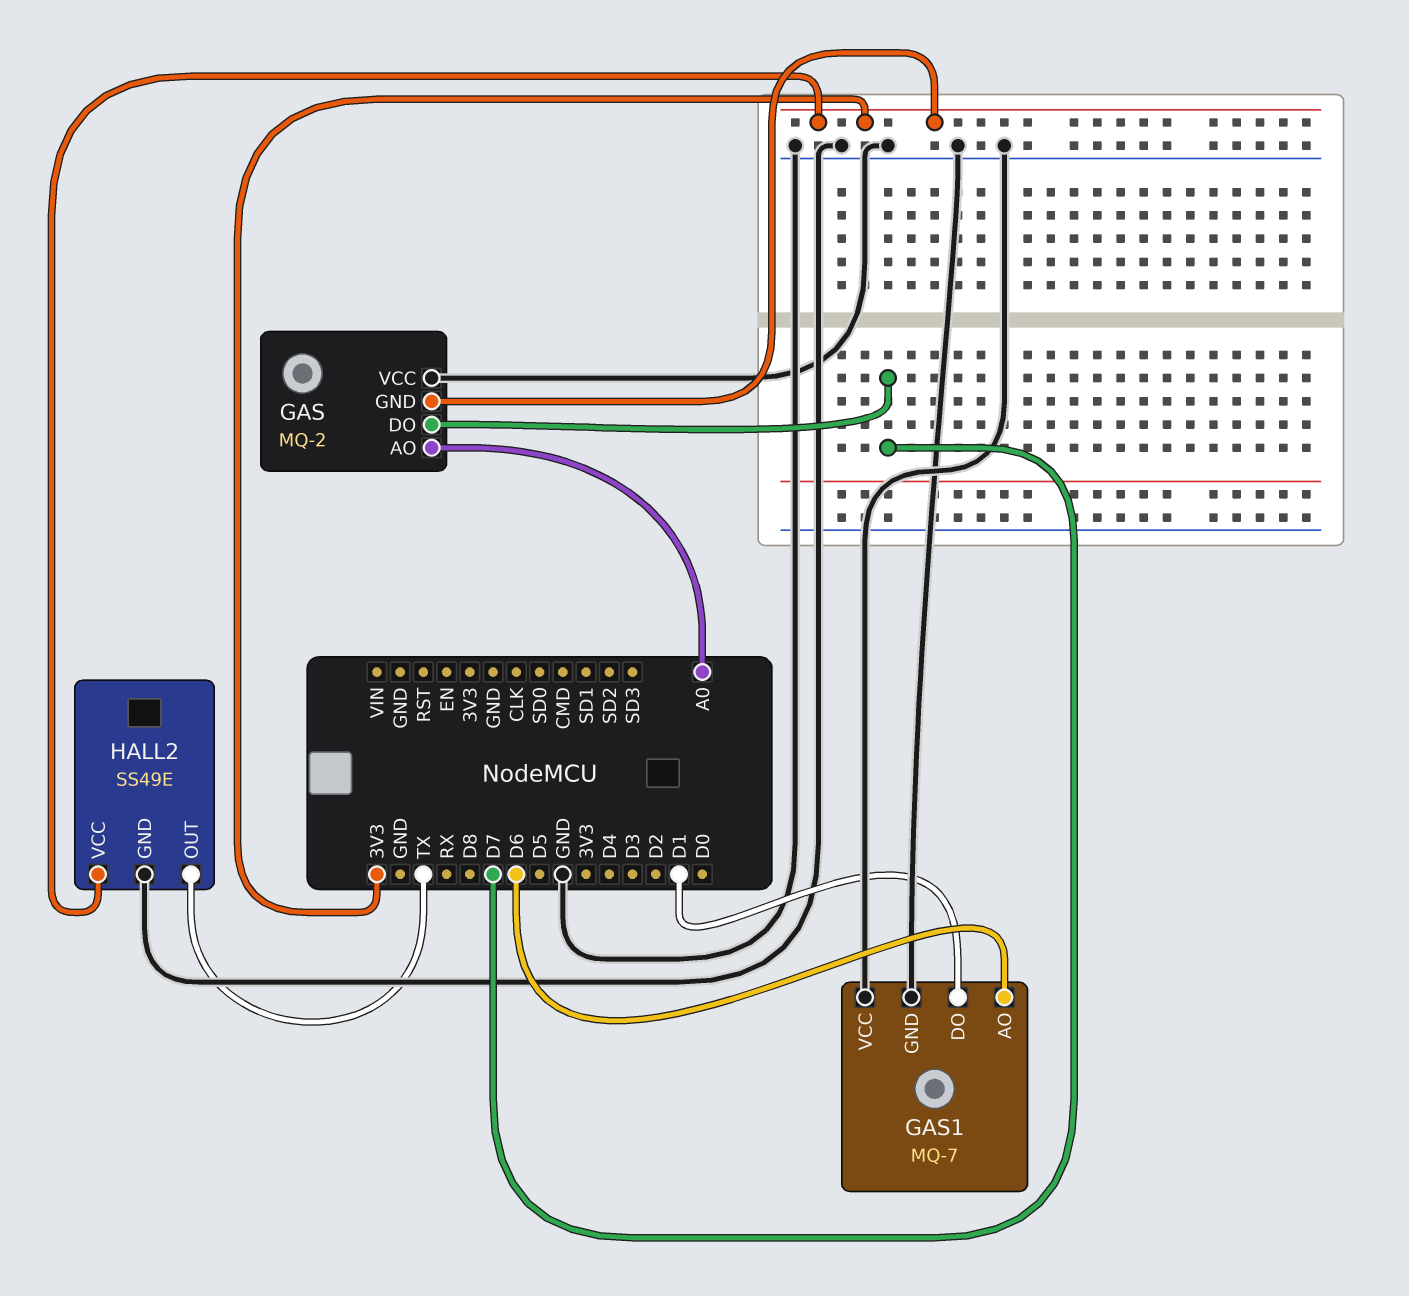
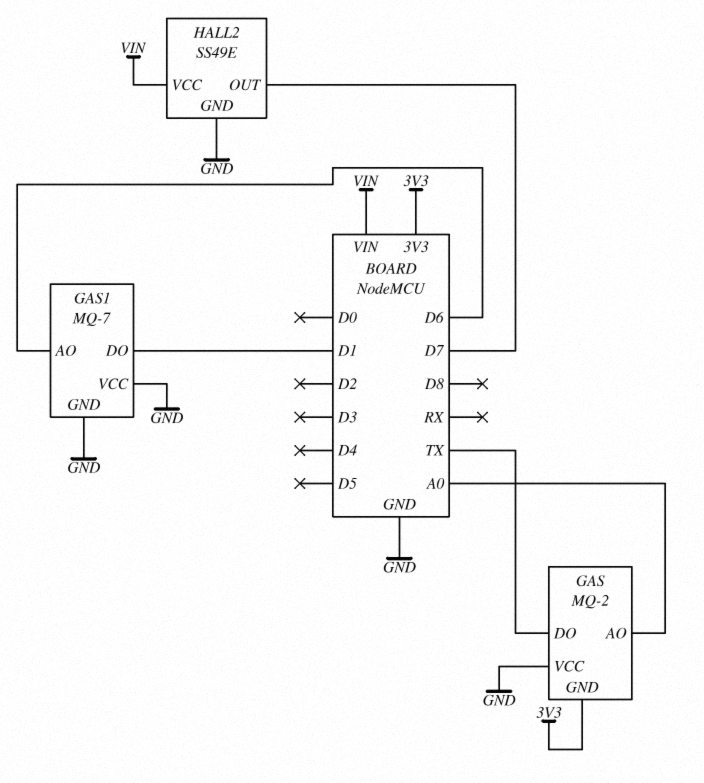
GAS pin DO: D7 -> TX
HALL2 pin OUT: TX -> D7
HALL2 pin VCC: 3V3 -> VIN

